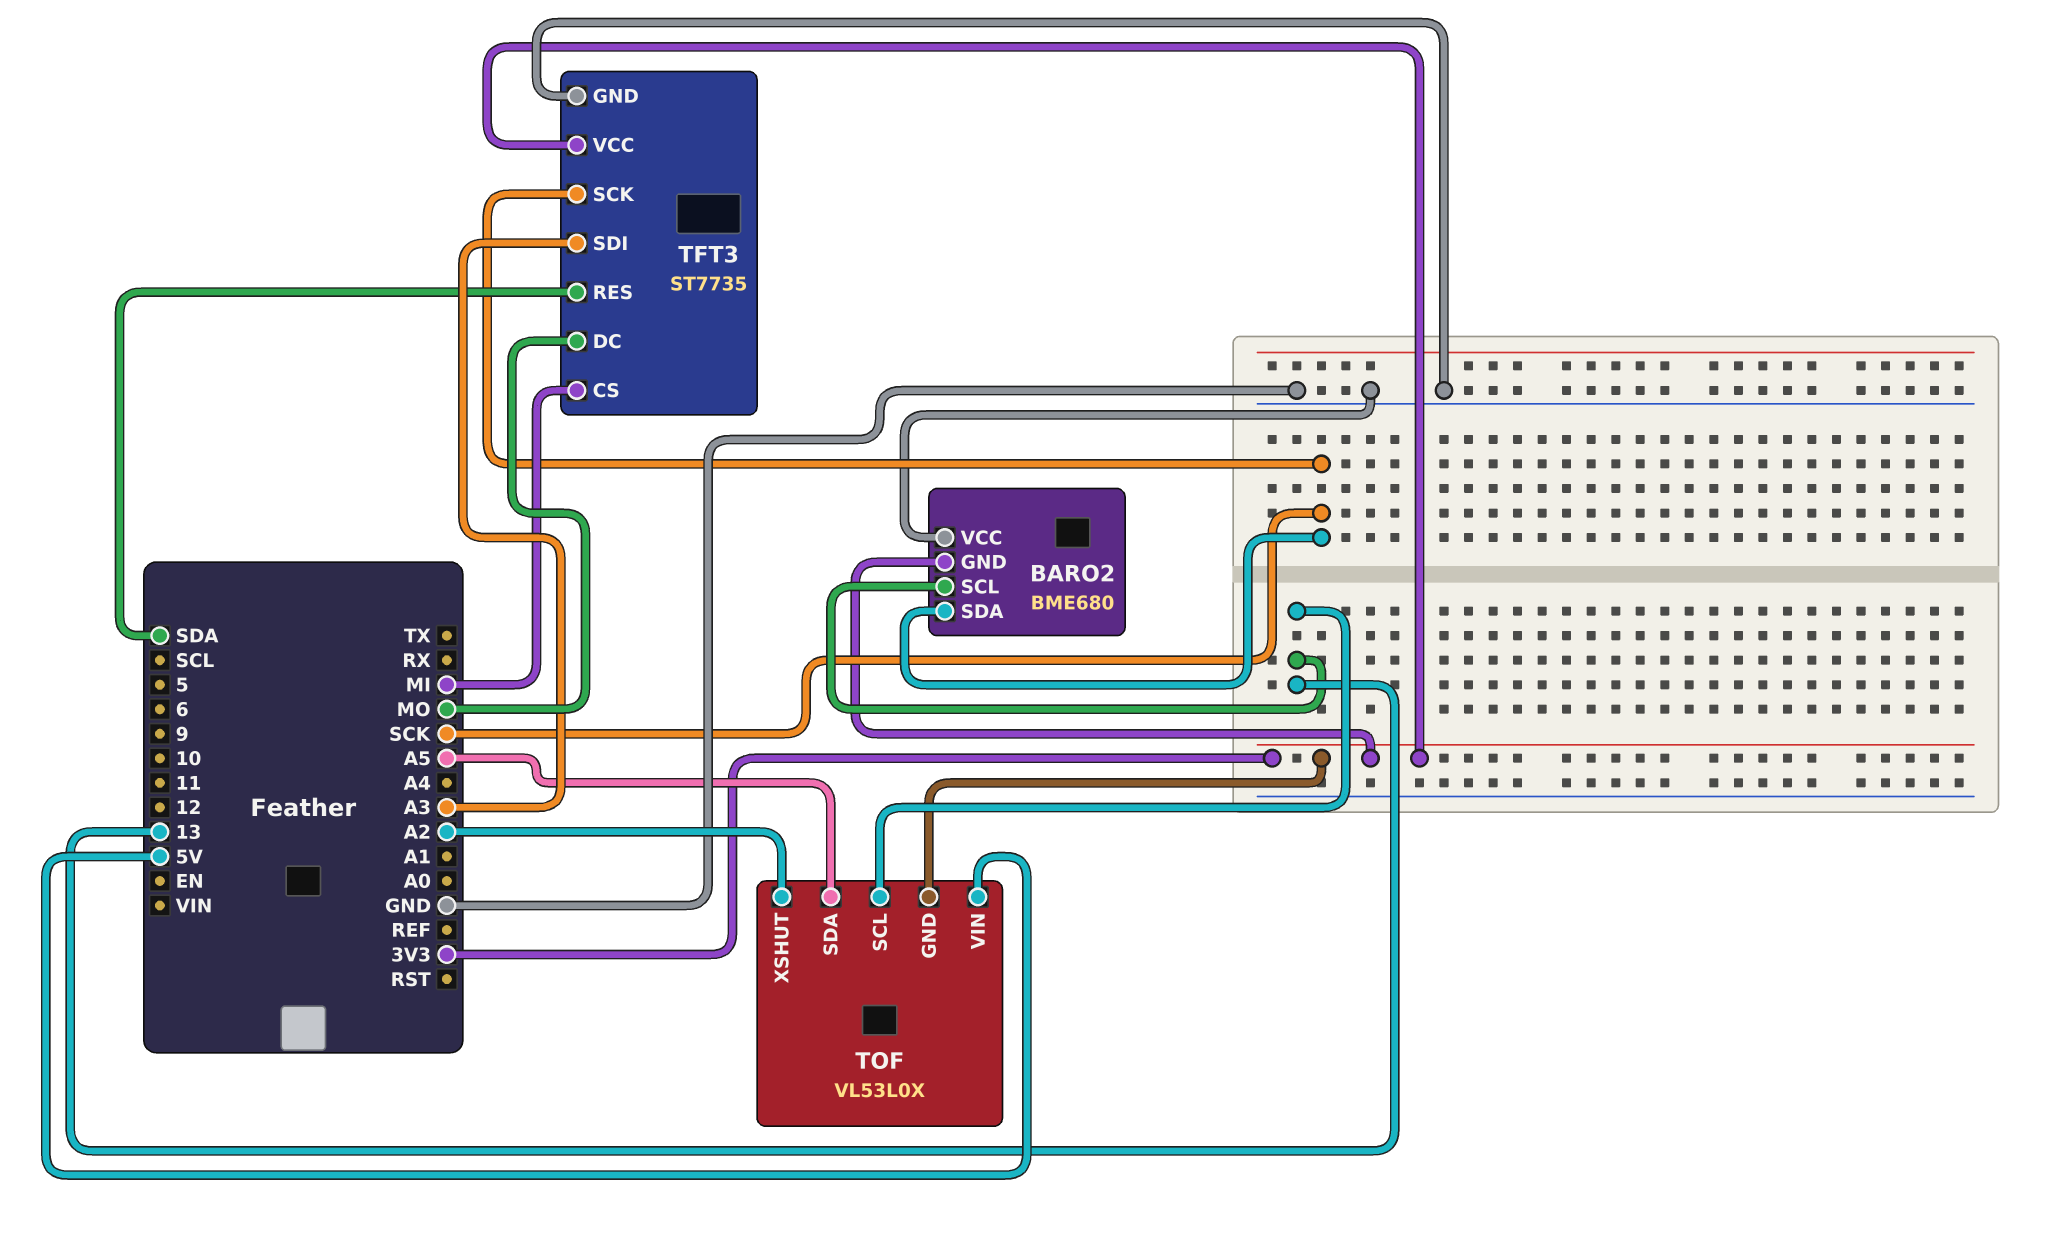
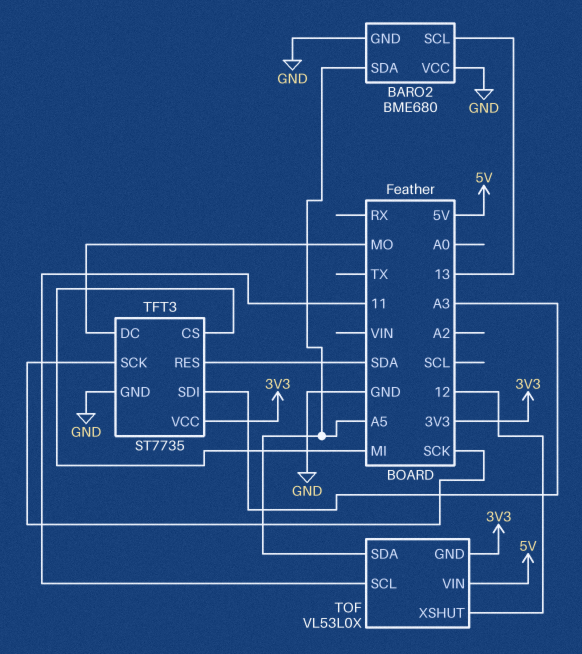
BARO2 pin GND: 3V3 -> GND
BARO2 pin SDA: SCK -> A5
TOF pin SCL: 13 -> 11
TOF pin XSHUT: A2 -> 12

